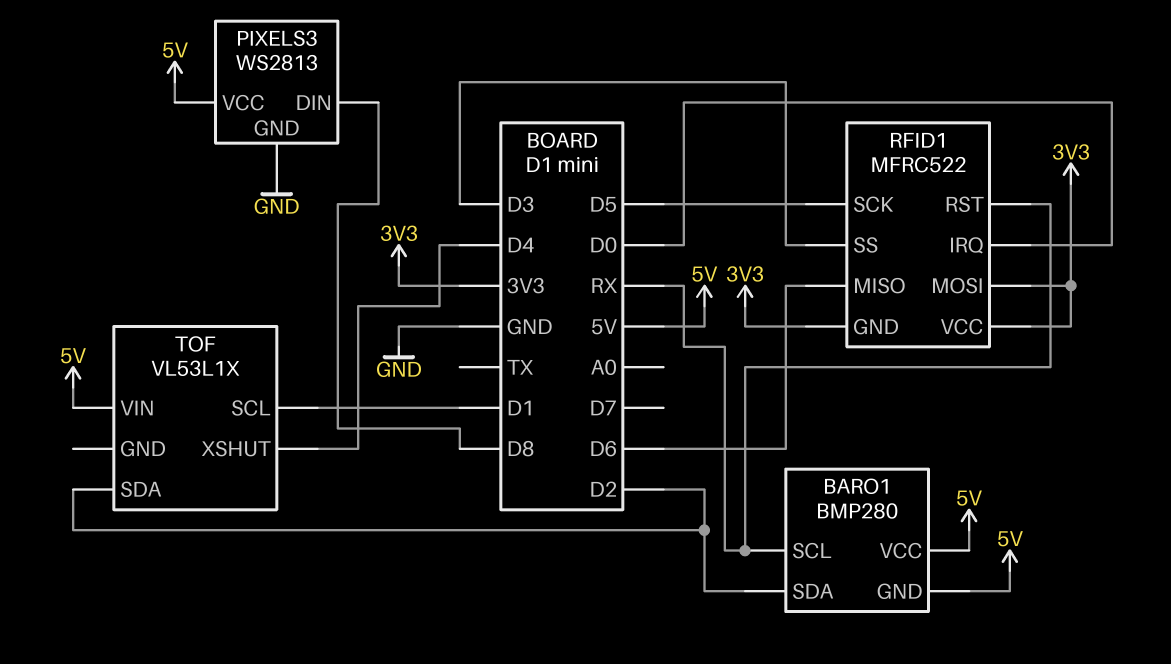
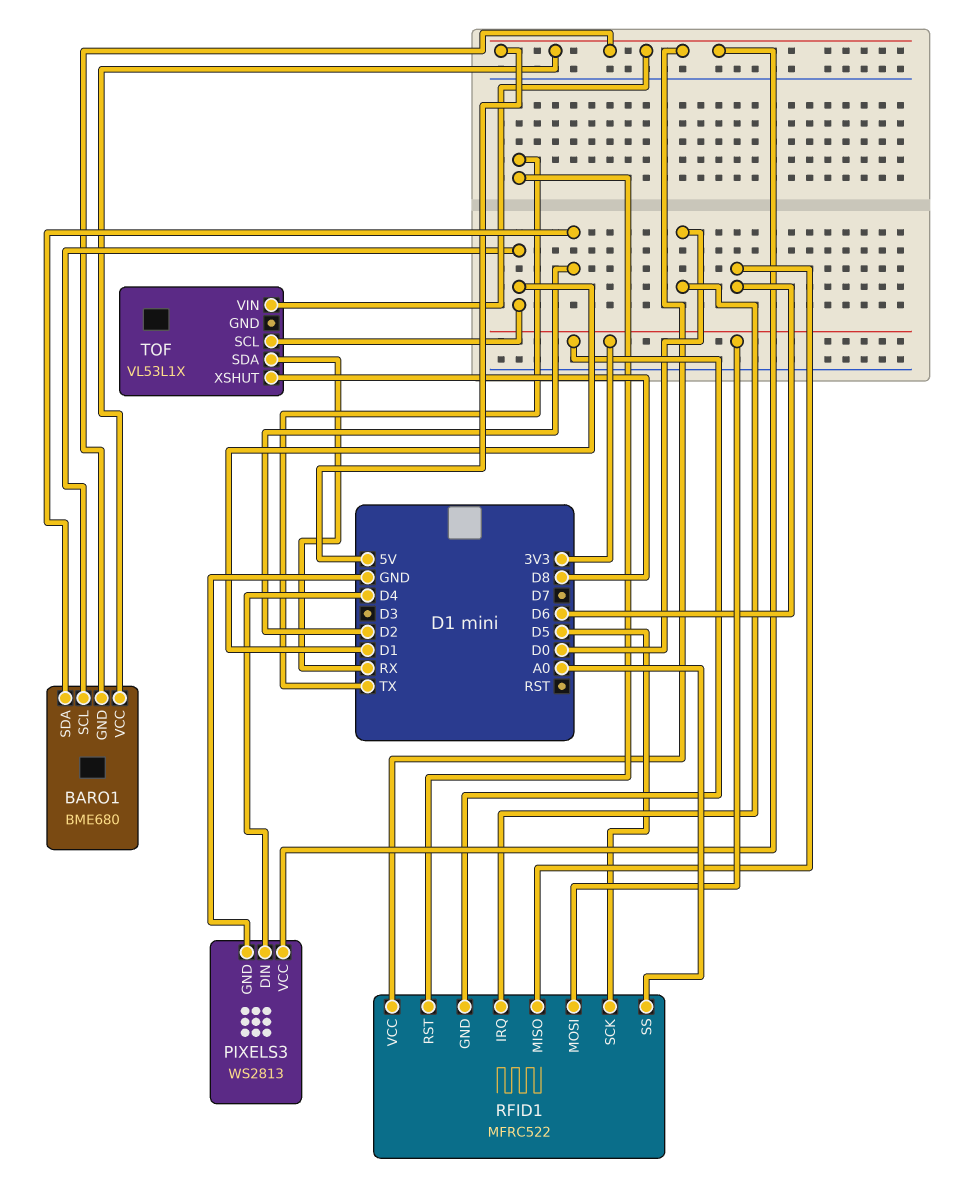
BARO1: BMP280 -> BME680
BARO1 pin SCL: RX -> D1
PIXELS3 pin DIN: D8 -> D4
RFID1 pin RST: RX -> TX
RFID1 pin SS: D3 -> A0
RFID1 pin VCC: 3V3 -> 5V
TOF pin SDA: D2 -> RX
TOF pin XSHUT: D4 -> D8

